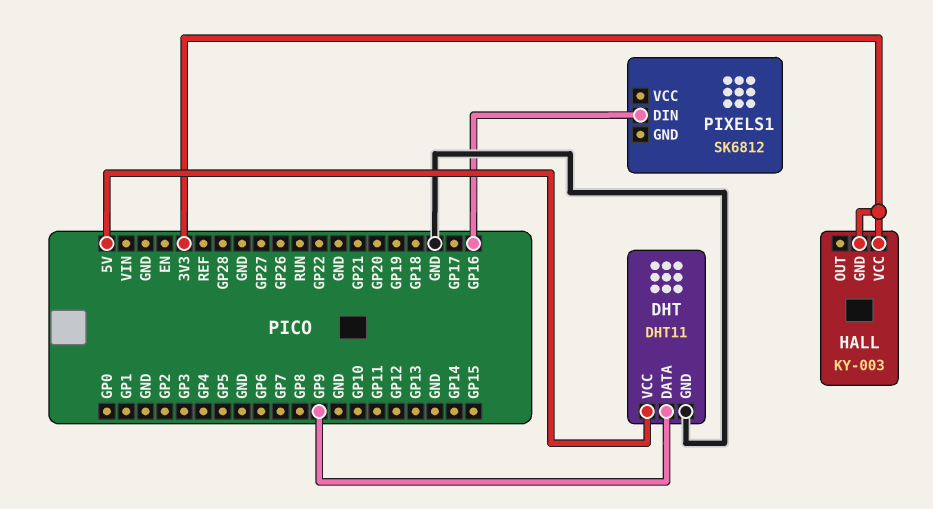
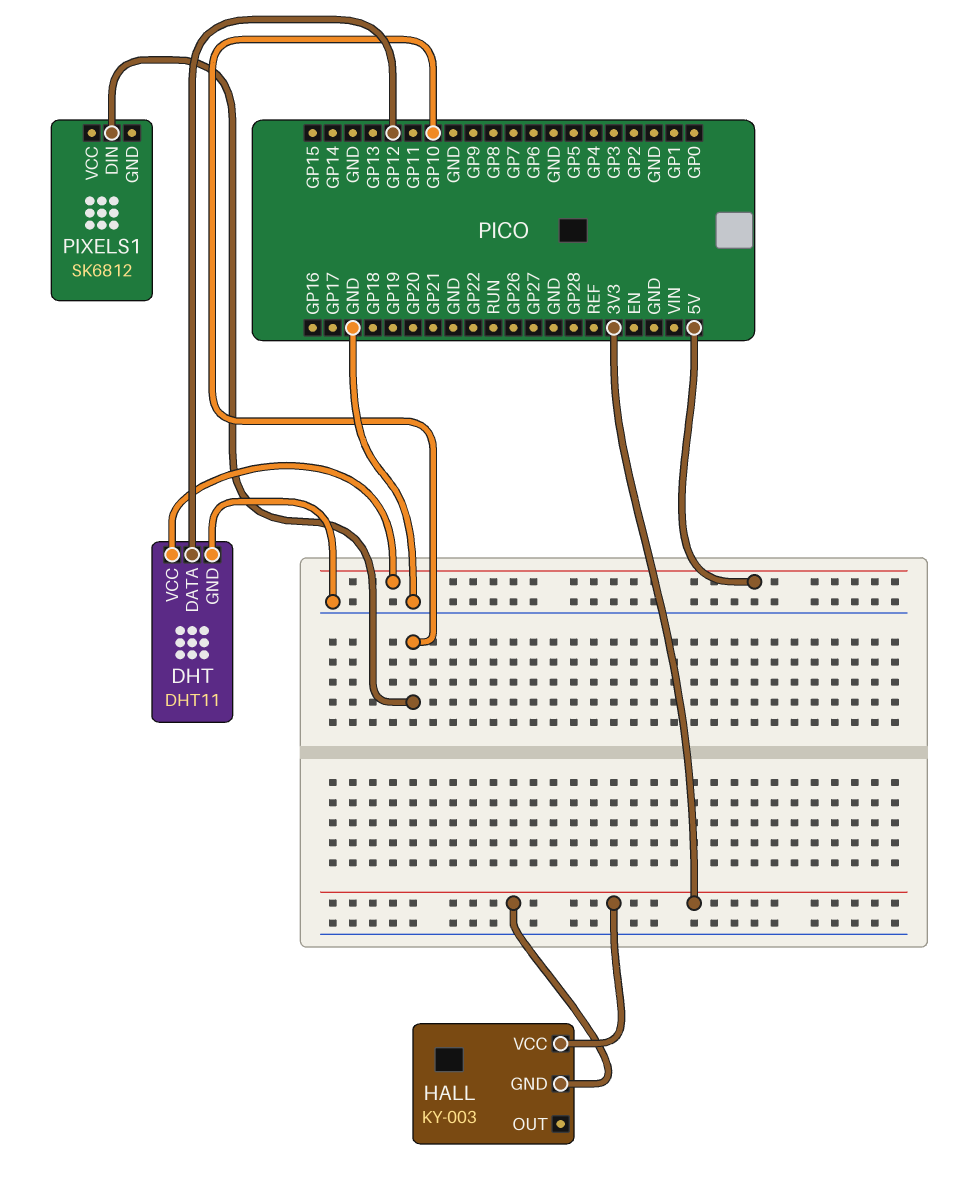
DHT pin DATA: GP9 -> GP12
PIXELS1 pin DIN: GP16 -> GP10

